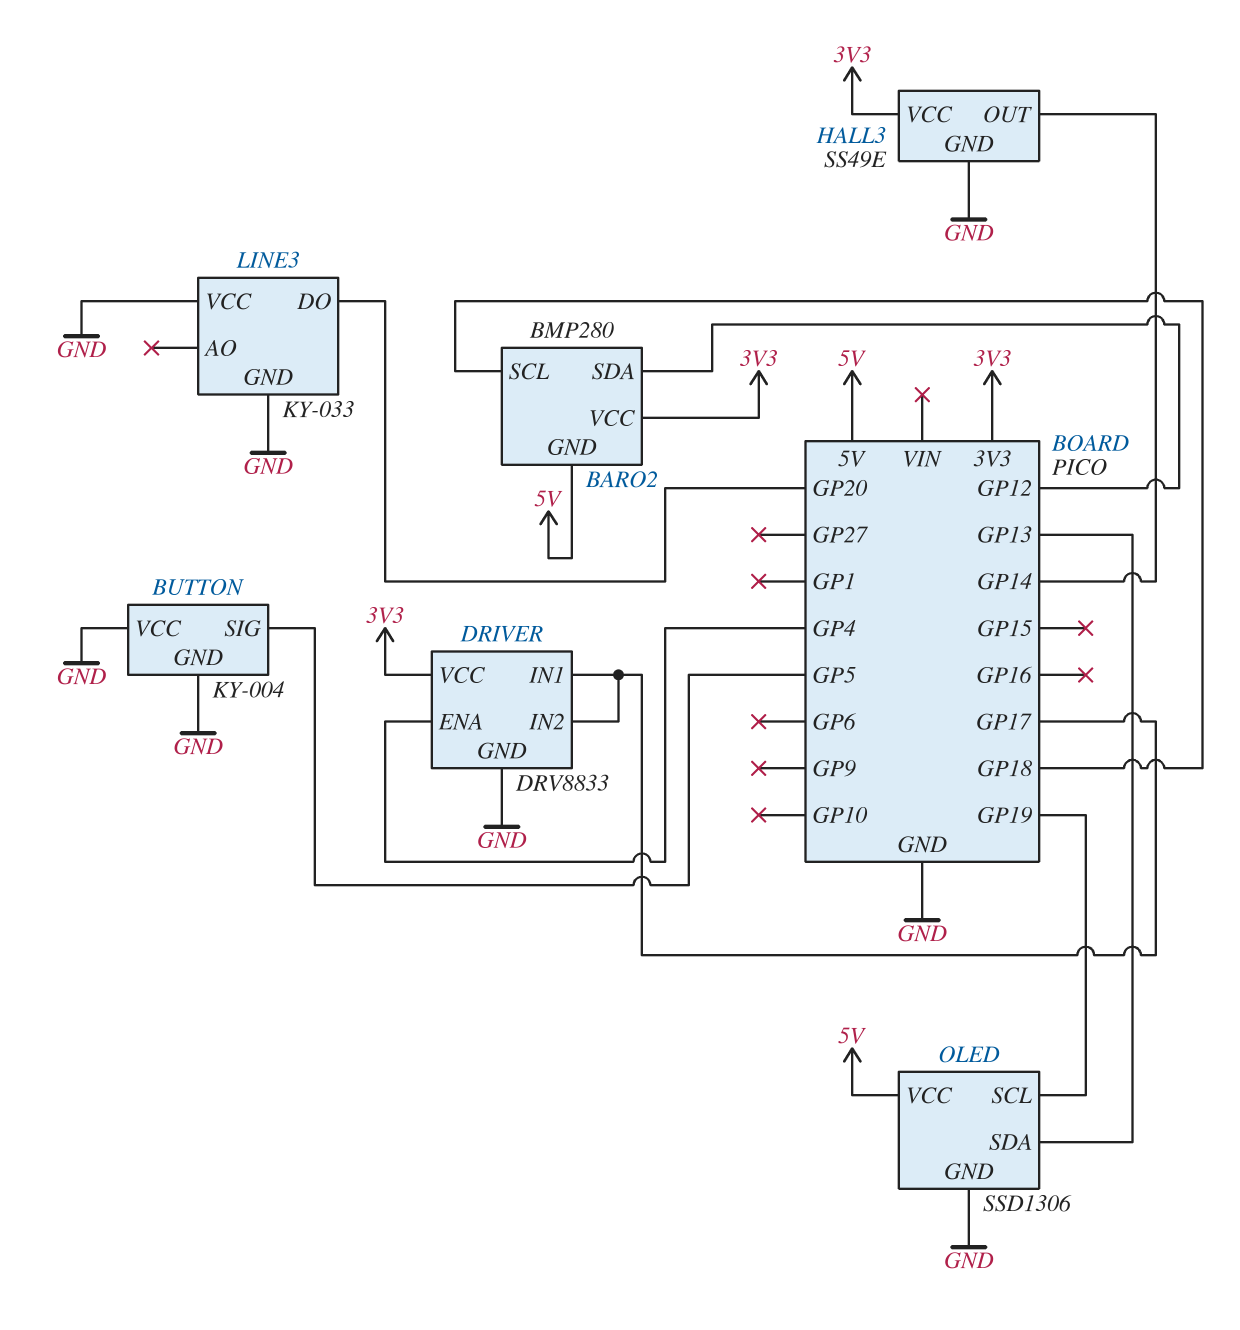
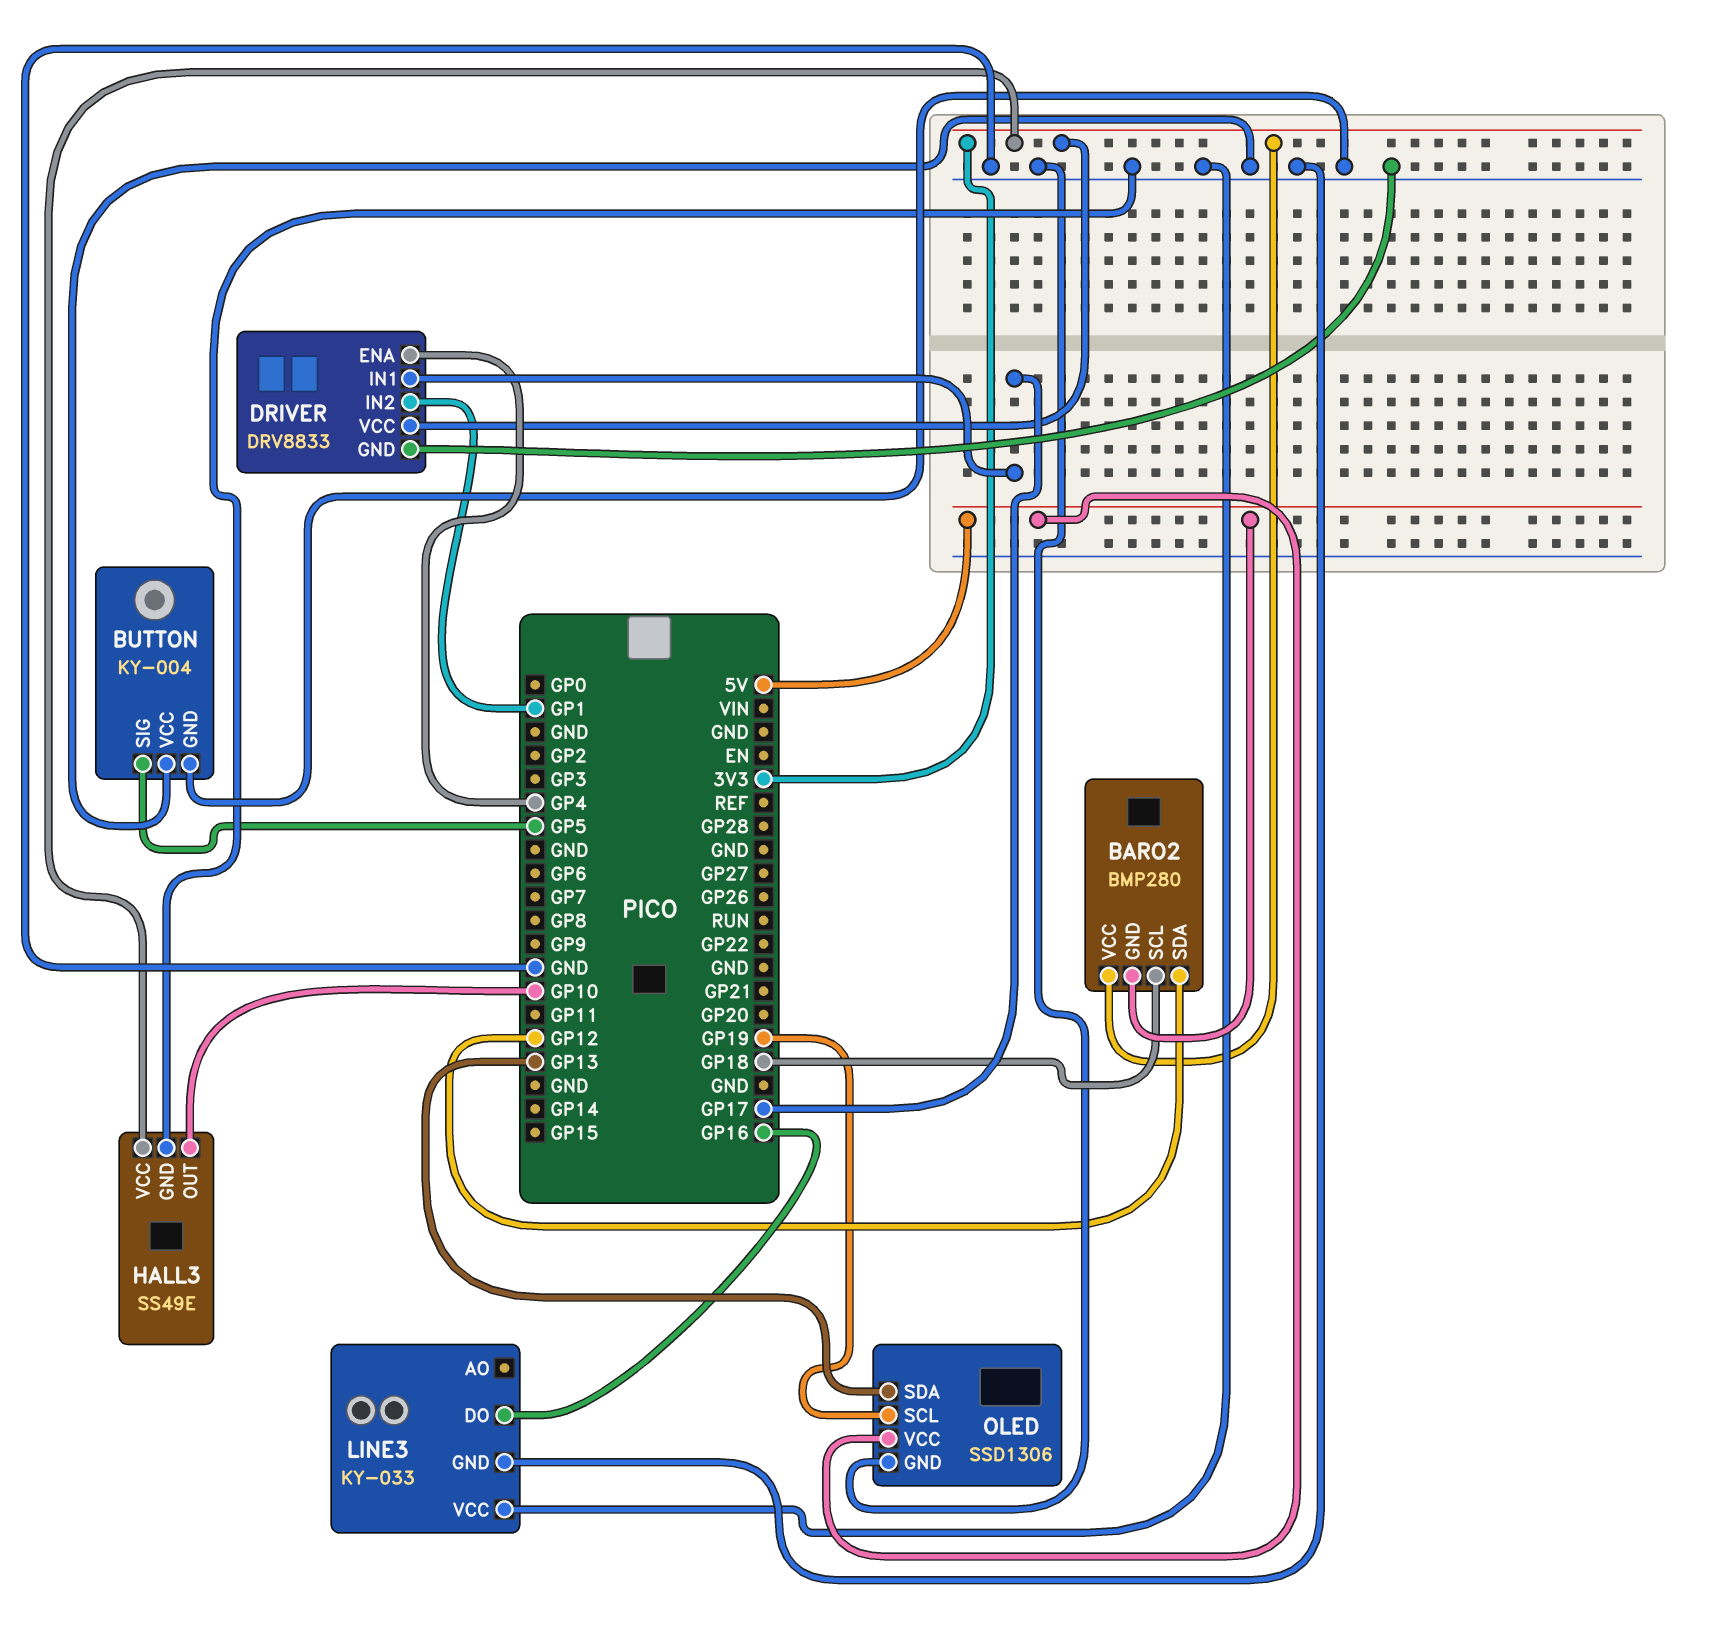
DRIVER pin IN2: GP17 -> GP1
HALL3 pin OUT: GP14 -> GP10
LINE3 pin DO: GP20 -> GP16

